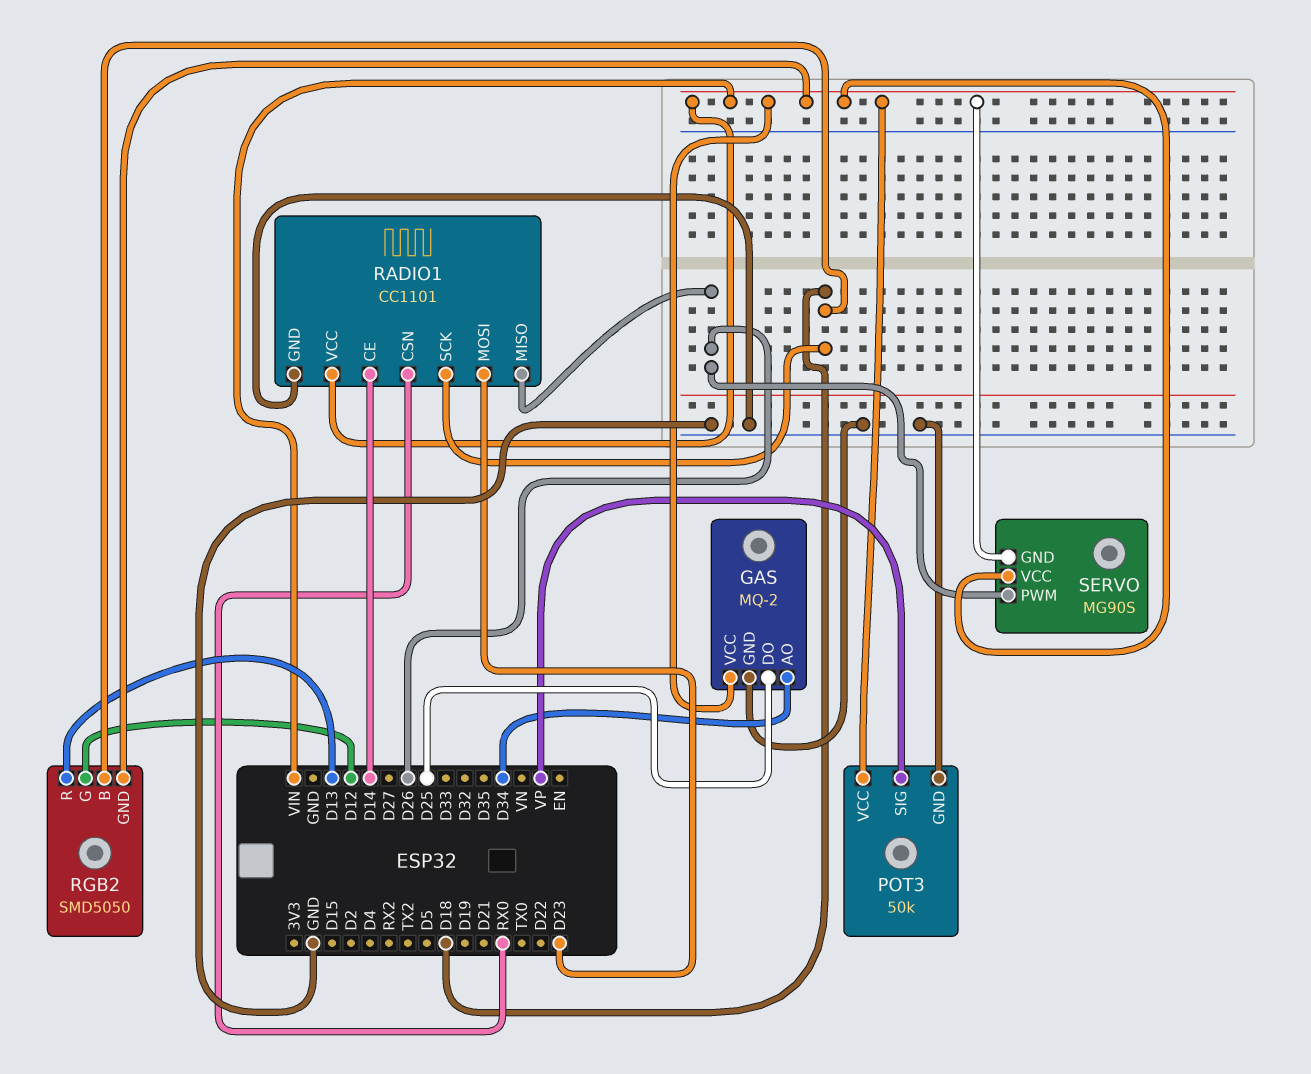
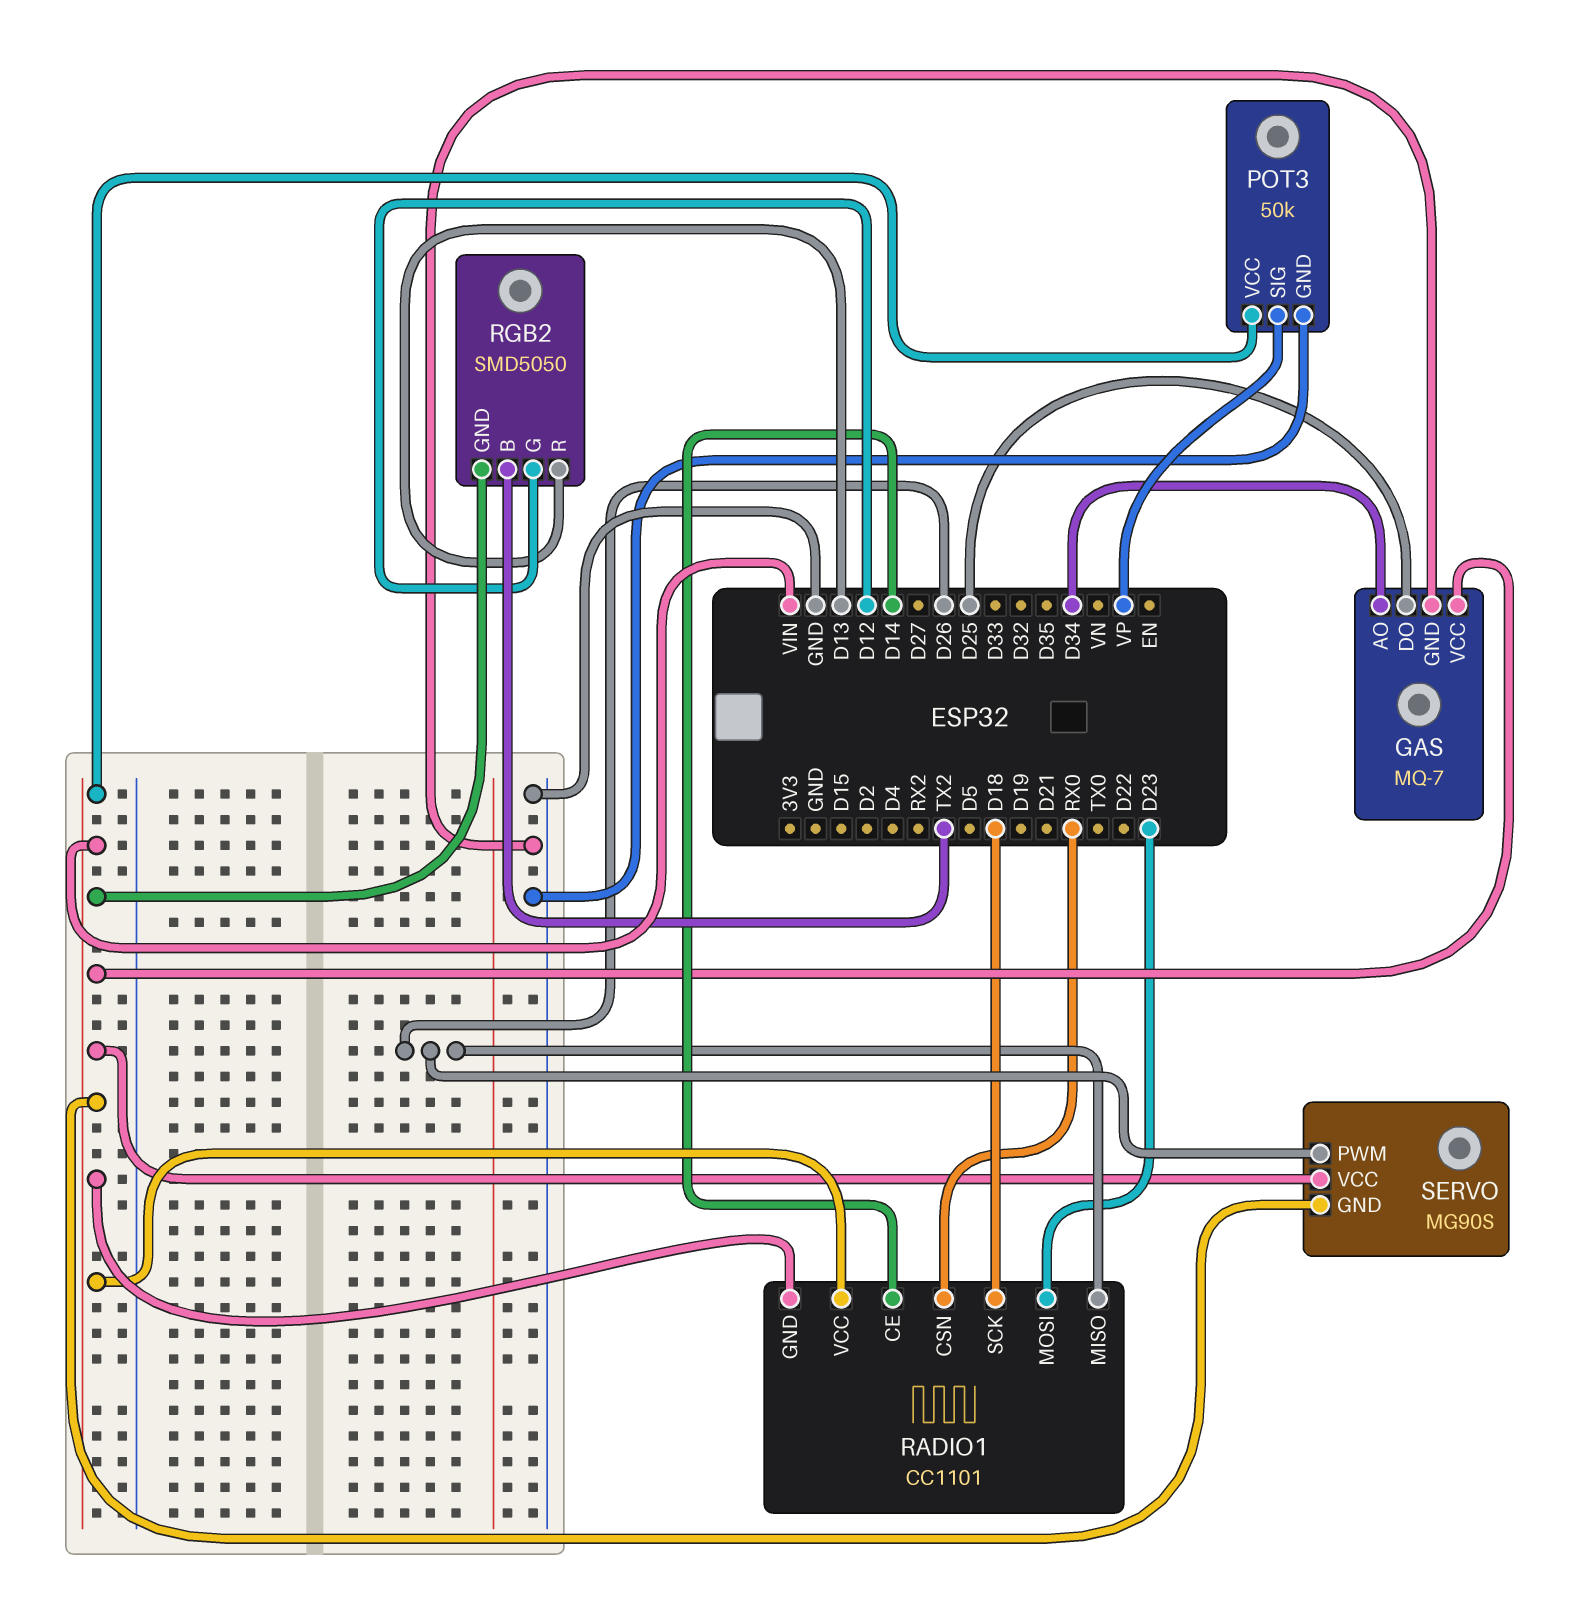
GAS: MQ-2 -> MQ-7
RADIO1 pin GND: GND -> VIN
RGB2 pin B: D18 -> TX2

